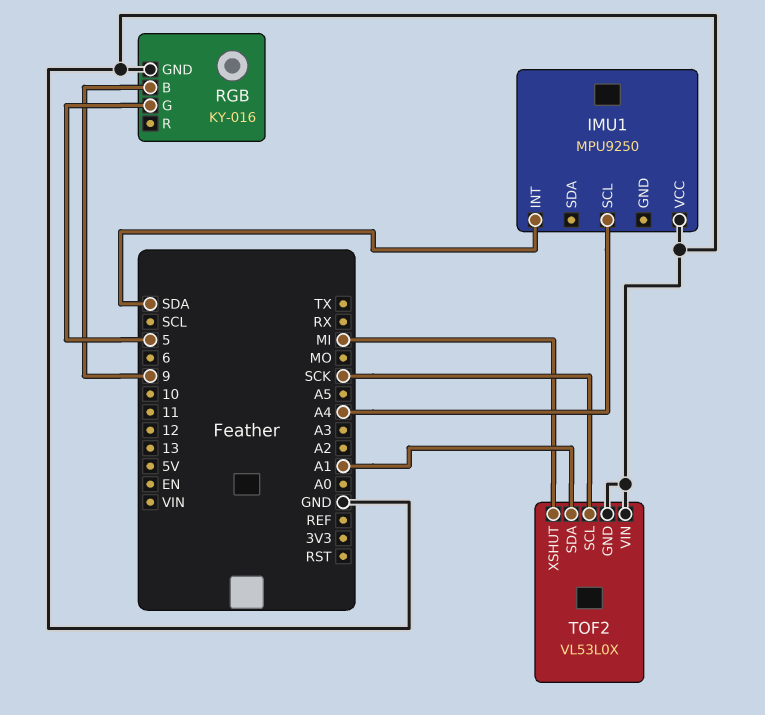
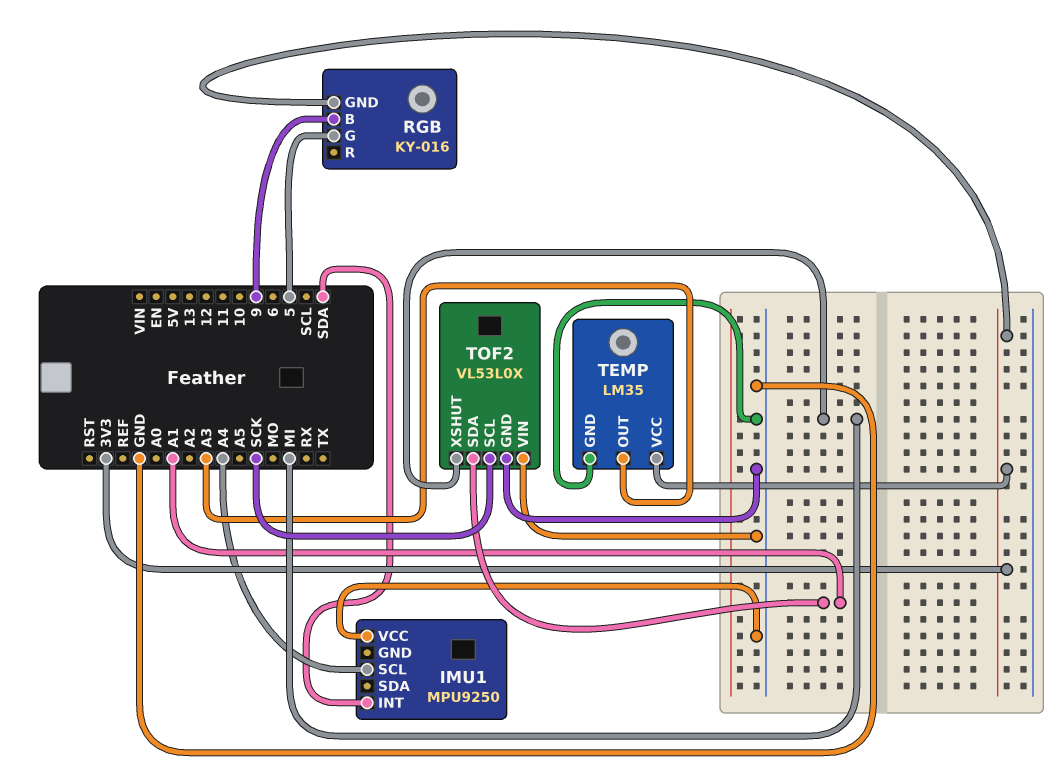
RGB pin GND: GND -> 3V3
TEMP: none -> LM35
TEMP pin GND: none -> GND
TEMP pin OUT: none -> A3
TEMP pin VCC: none -> 3V3

